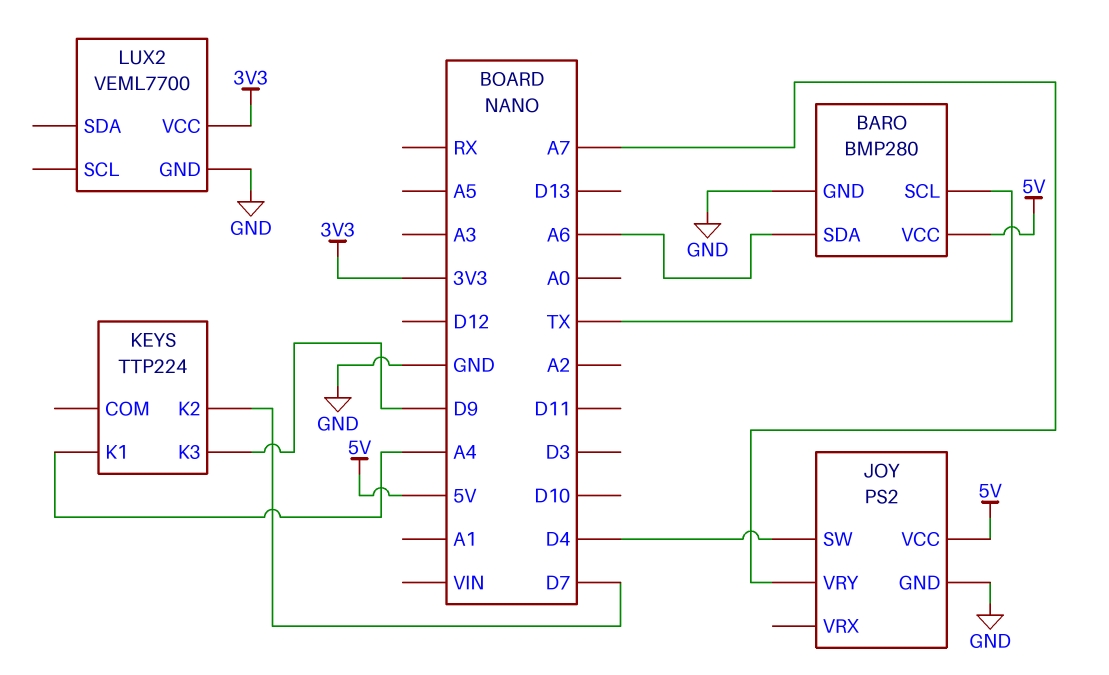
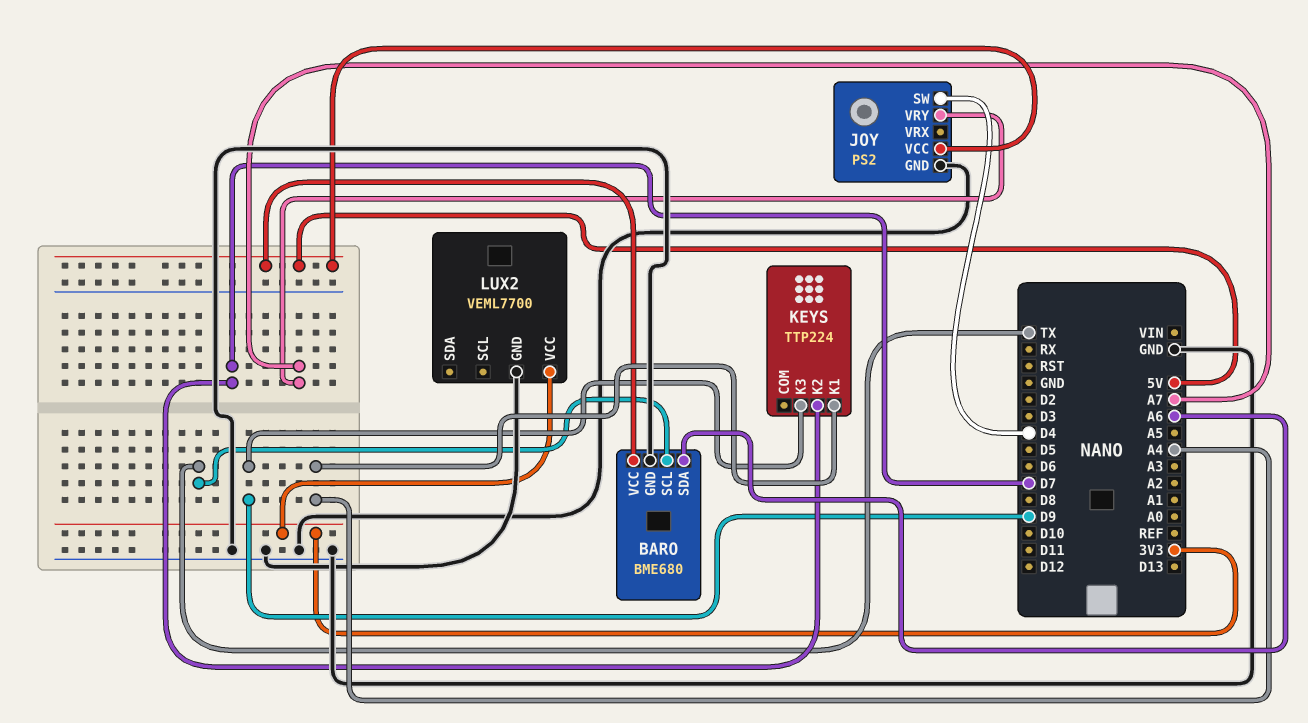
BARO: BMP280 -> BME680

